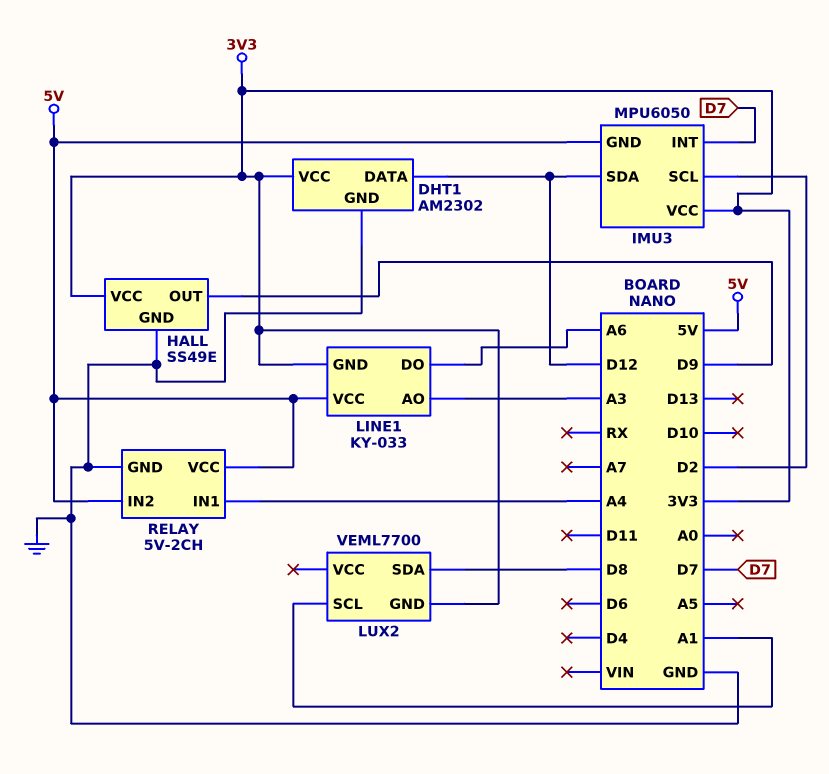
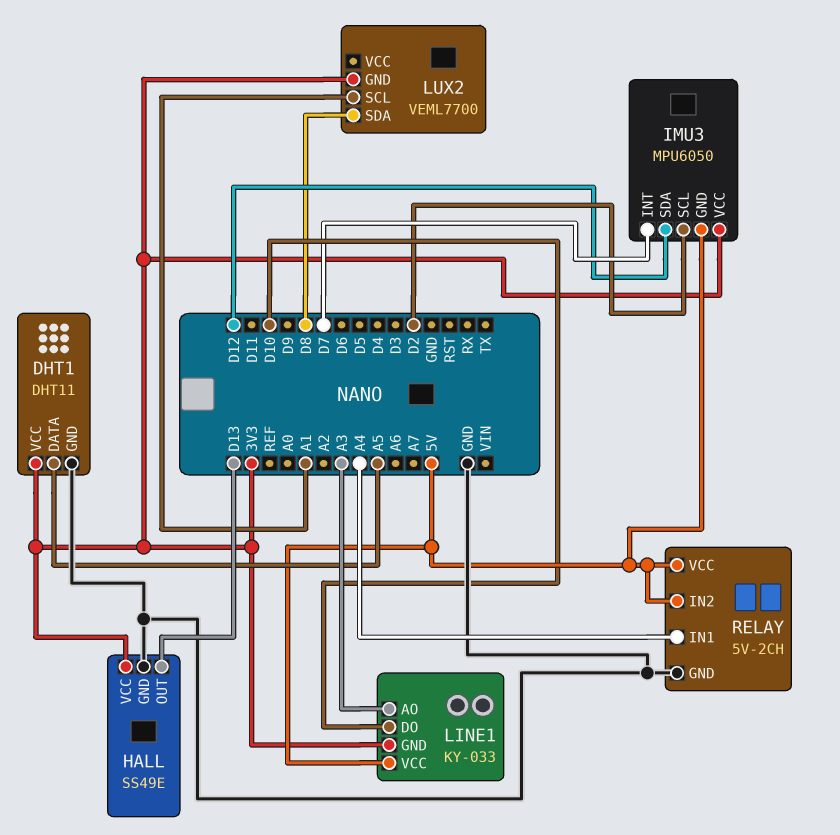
DHT1: AM2302 -> DHT11
DHT1 pin DATA: D12 -> A5
HALL pin OUT: D9 -> D13
LINE1 pin DO: A6 -> D10

